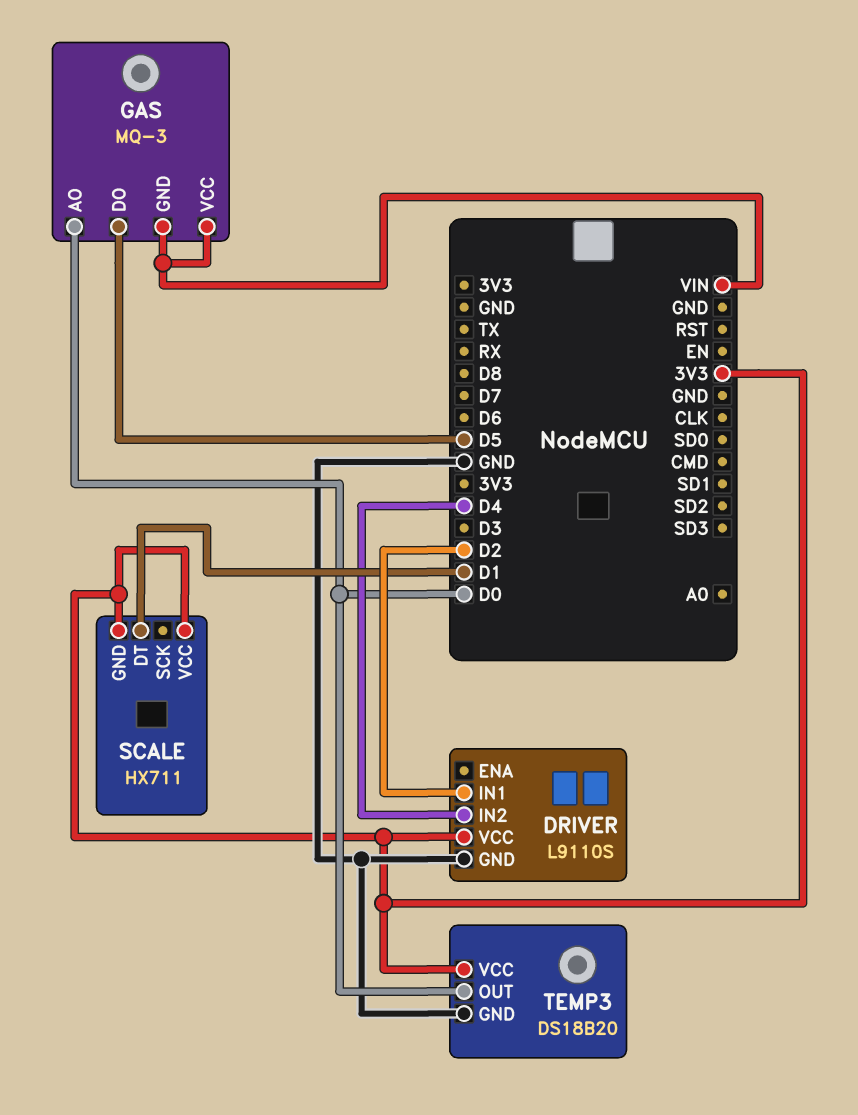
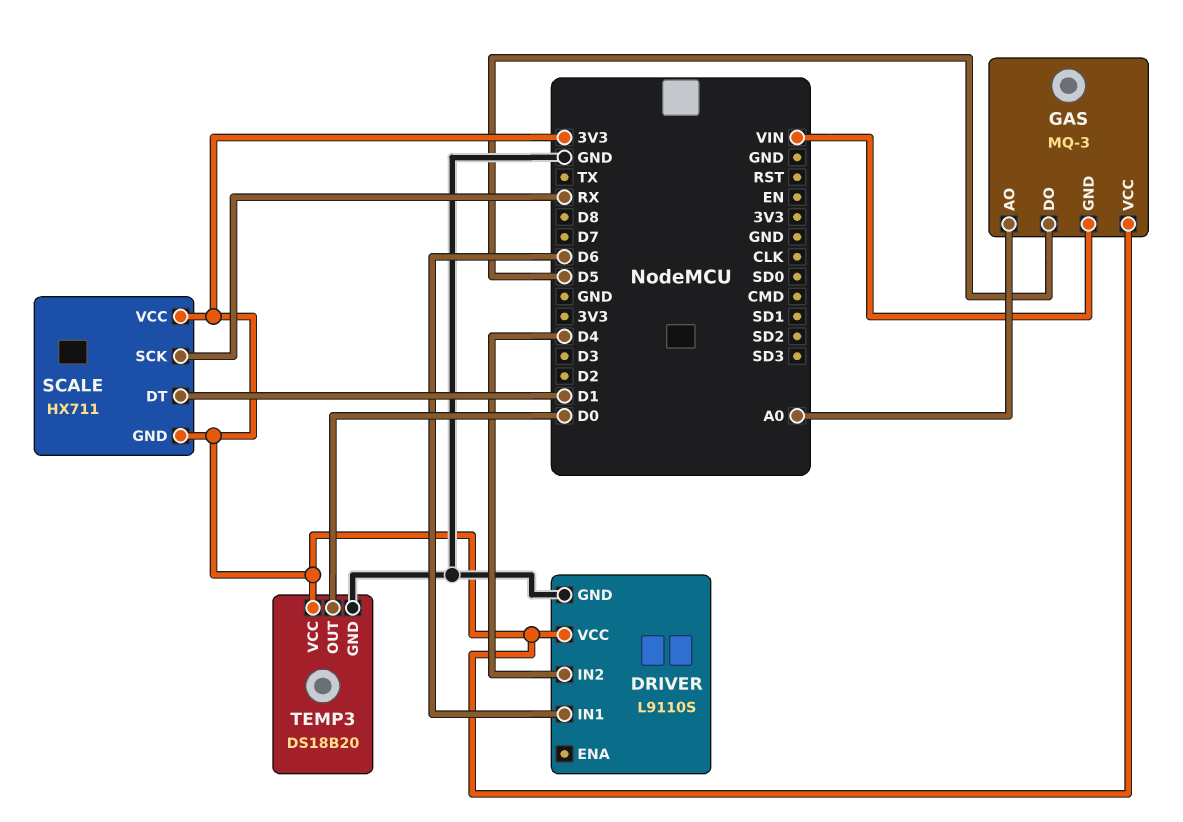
DRIVER pin IN1: D2 -> D6
GAS pin AO: D0 -> A0
GAS pin VCC: VIN -> 3V3
SCALE pin SCK: none -> RX

